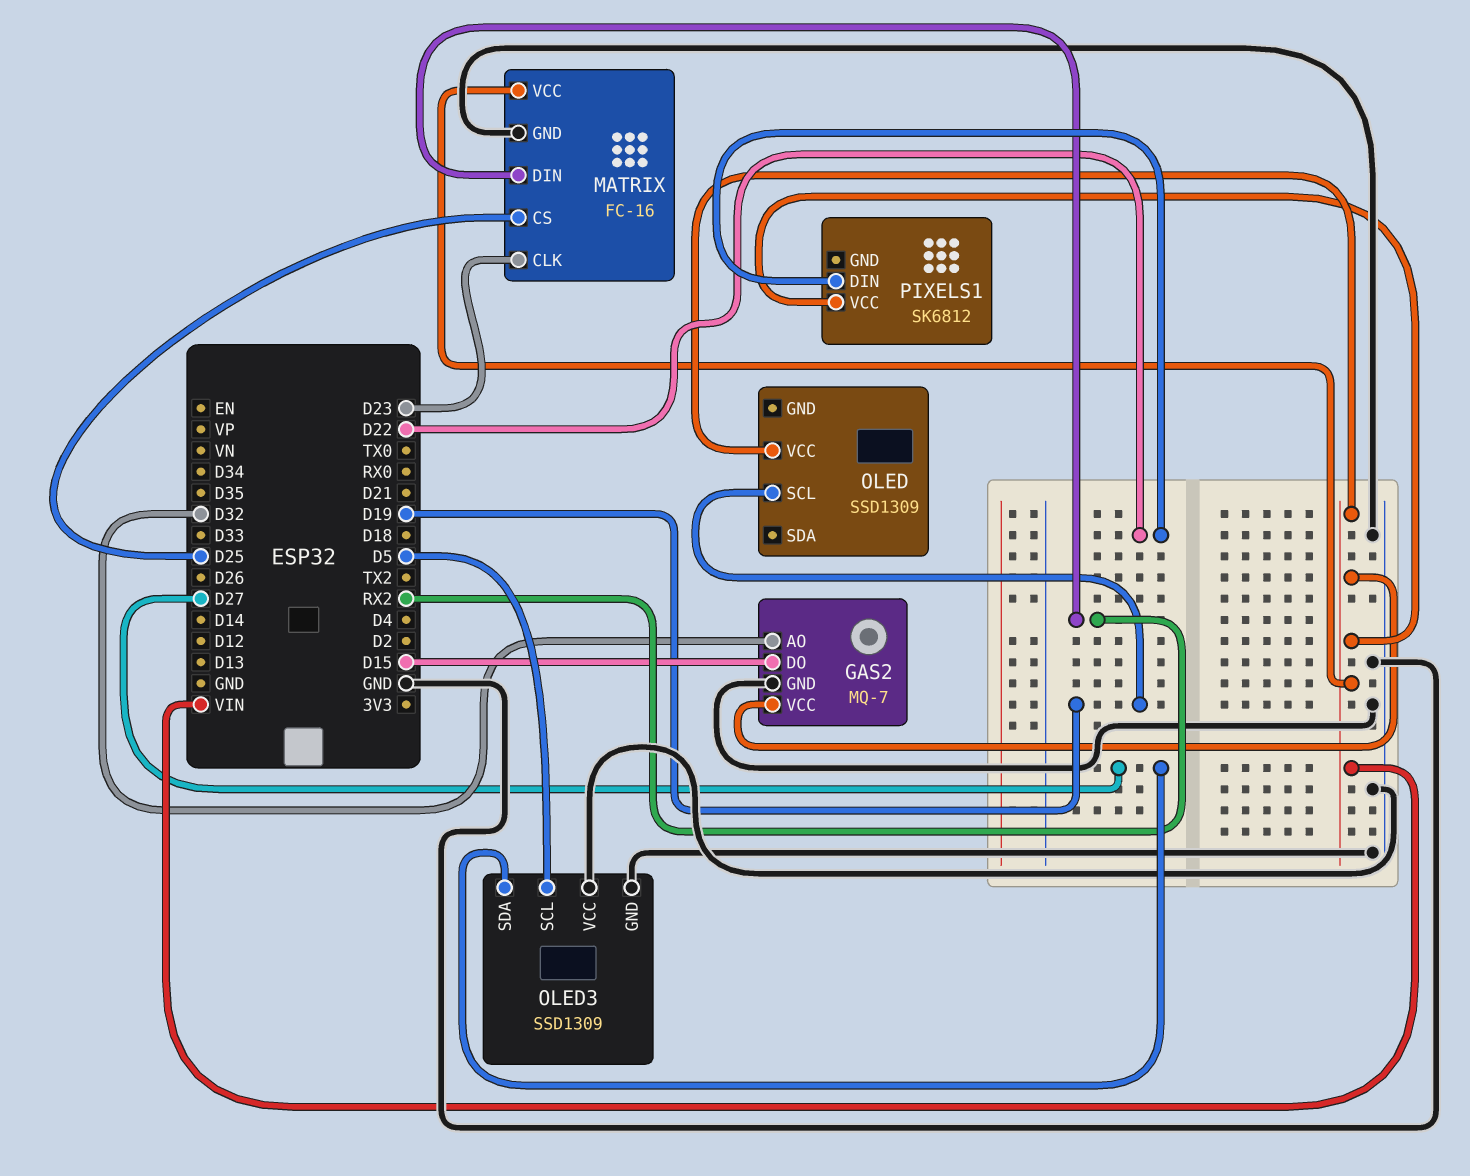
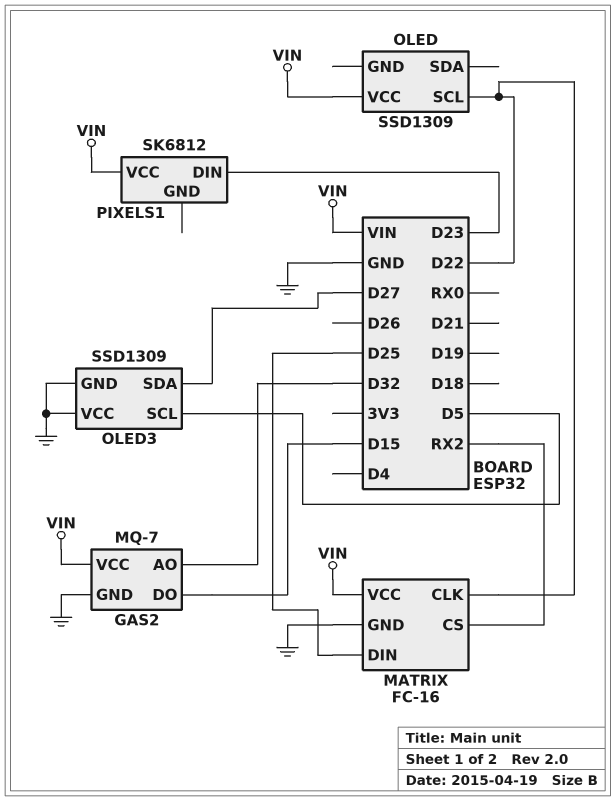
MATRIX pin CLK: D23 -> D22
MATRIX pin CS: D25 -> RX2
MATRIX pin DIN: RX2 -> D25
OLED pin SCL: D19 -> D22
PIXELS1 pin DIN: D22 -> D23

